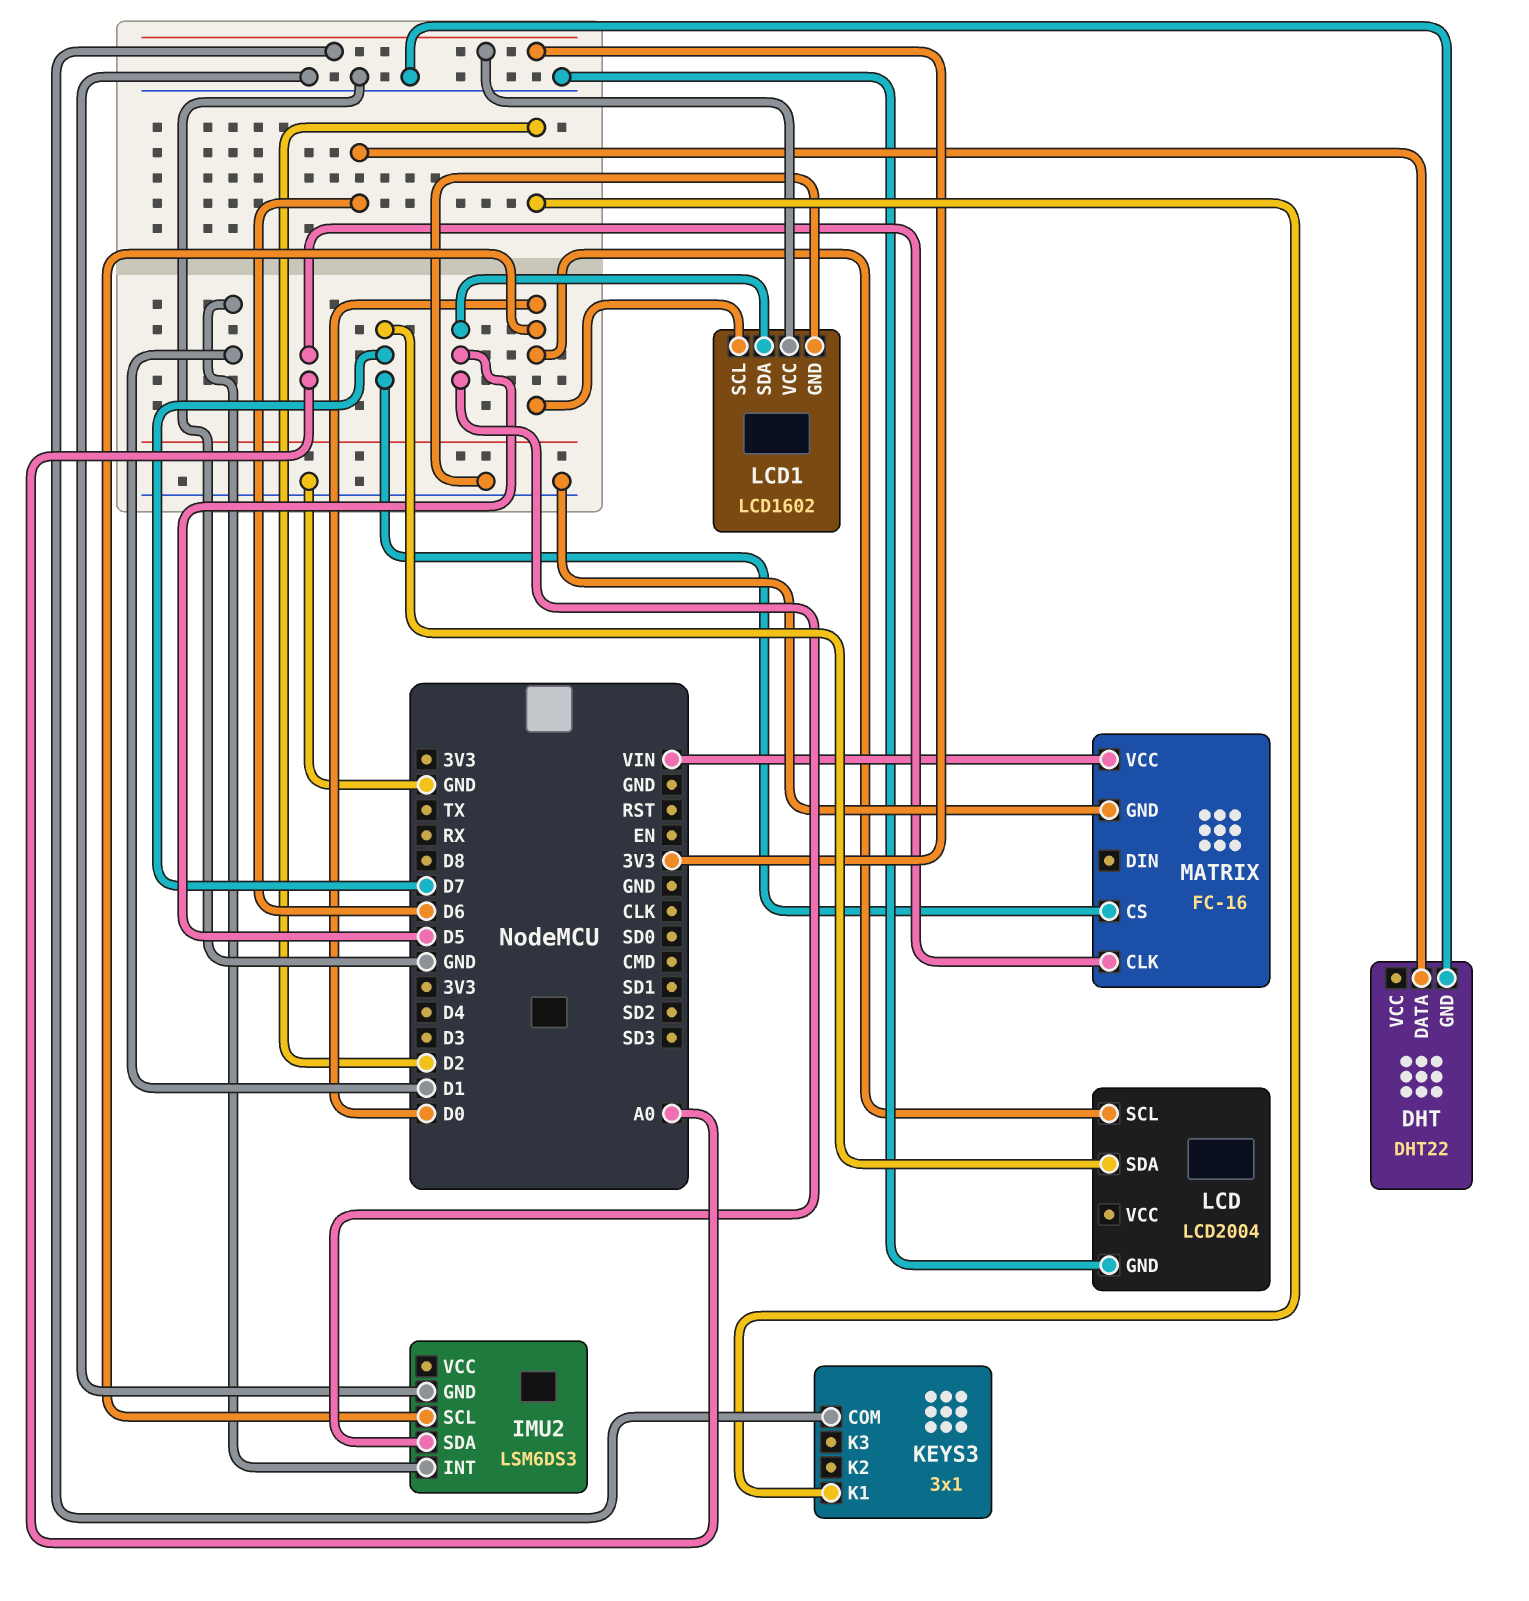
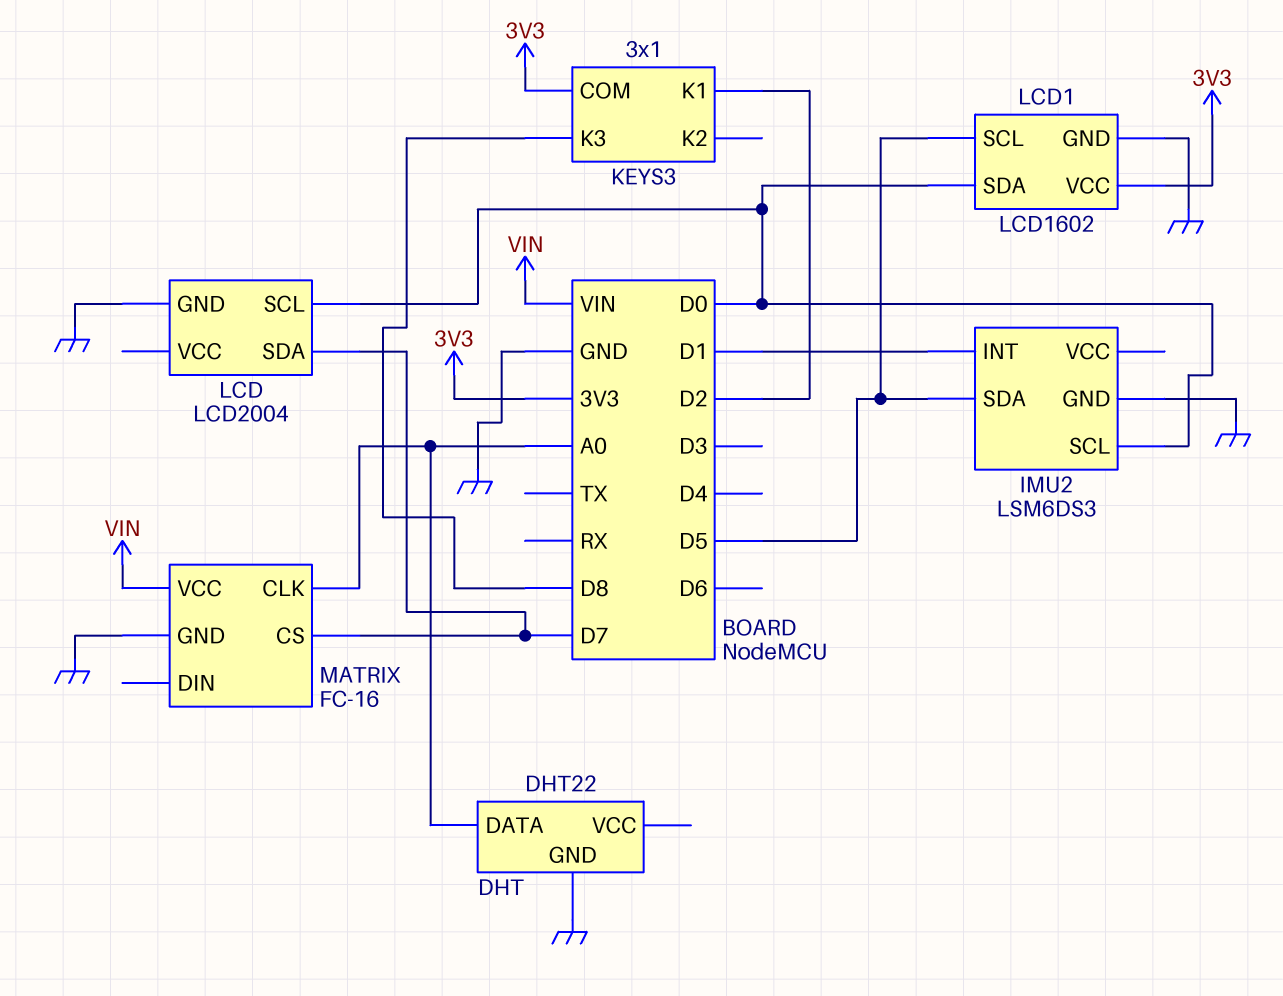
DHT pin DATA: D6 -> A0
KEYS3 pin K3: none -> D8
LCD1 pin SCL: D0 -> D5
LCD1 pin SDA: D5 -> D0

